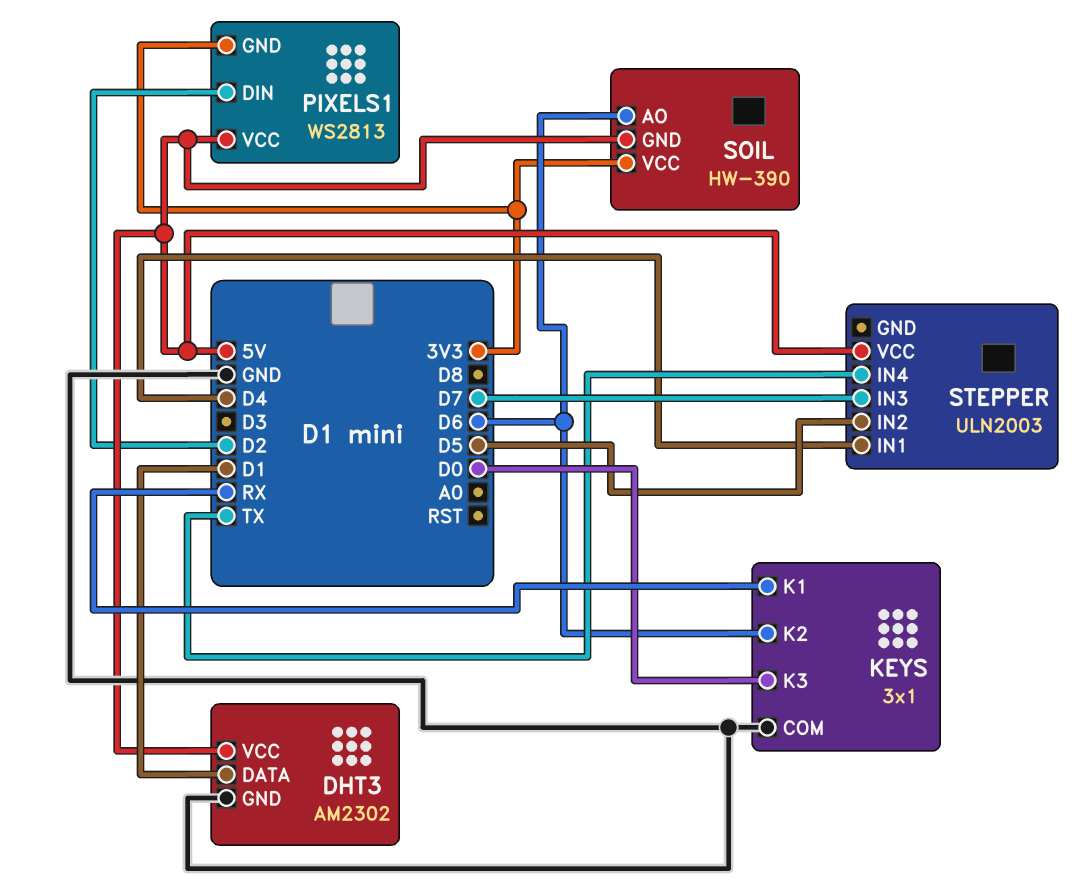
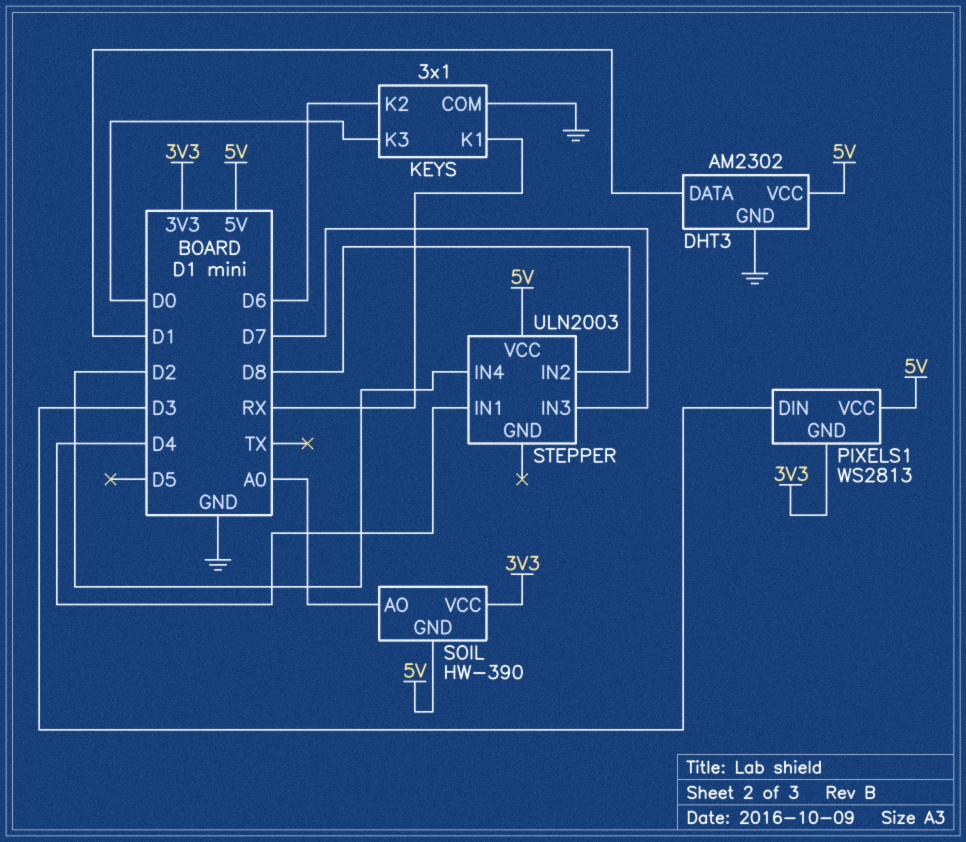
PIXELS1 pin DIN: D2 -> D3
SOIL pin AO: D6 -> A0
STEPPER pin IN2: D5 -> D8
STEPPER pin IN4: TX -> D2

